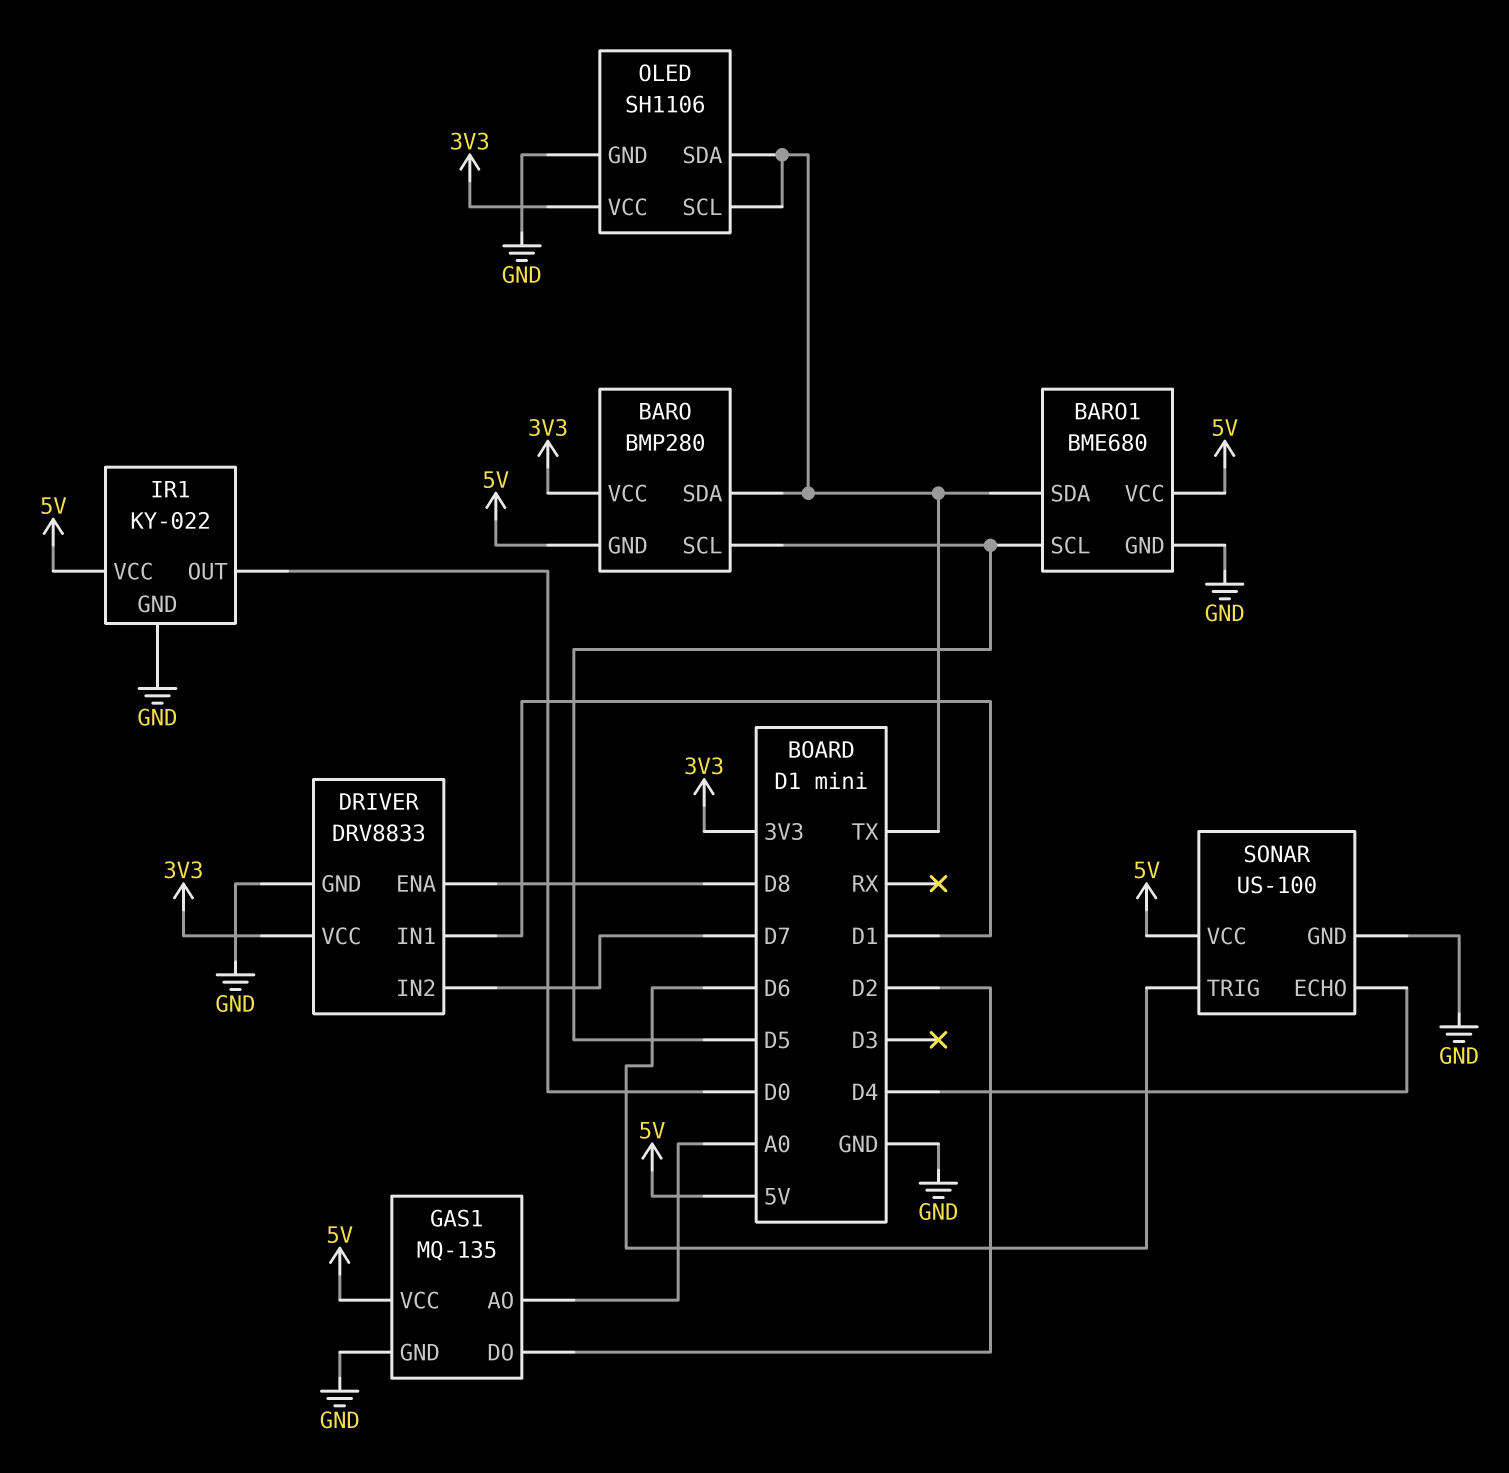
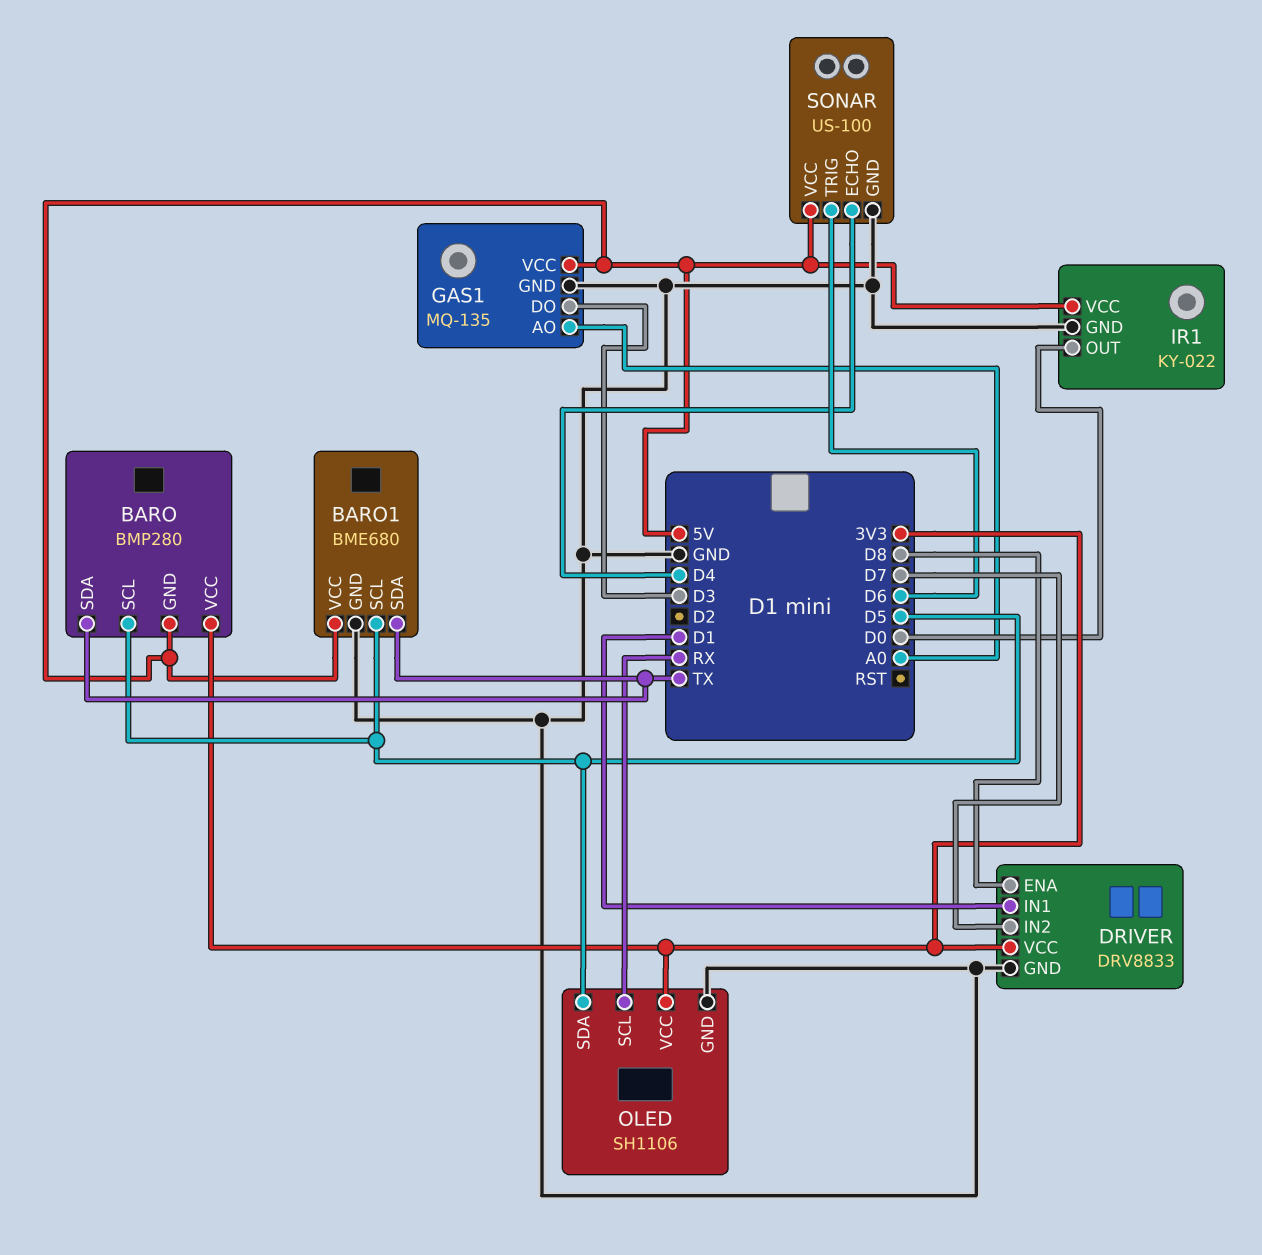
GAS1 pin DO: D2 -> D3
OLED pin SCL: TX -> RX
OLED pin SDA: TX -> D5

